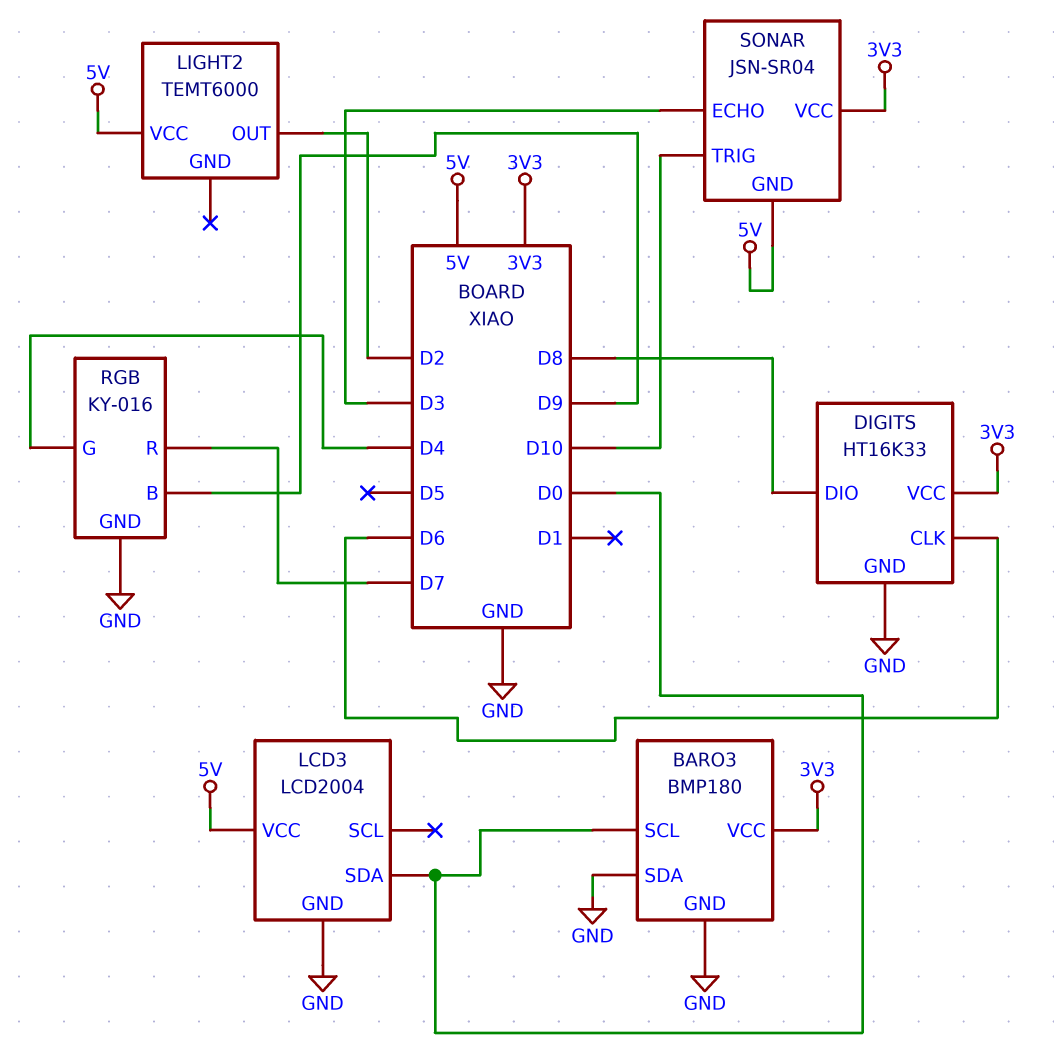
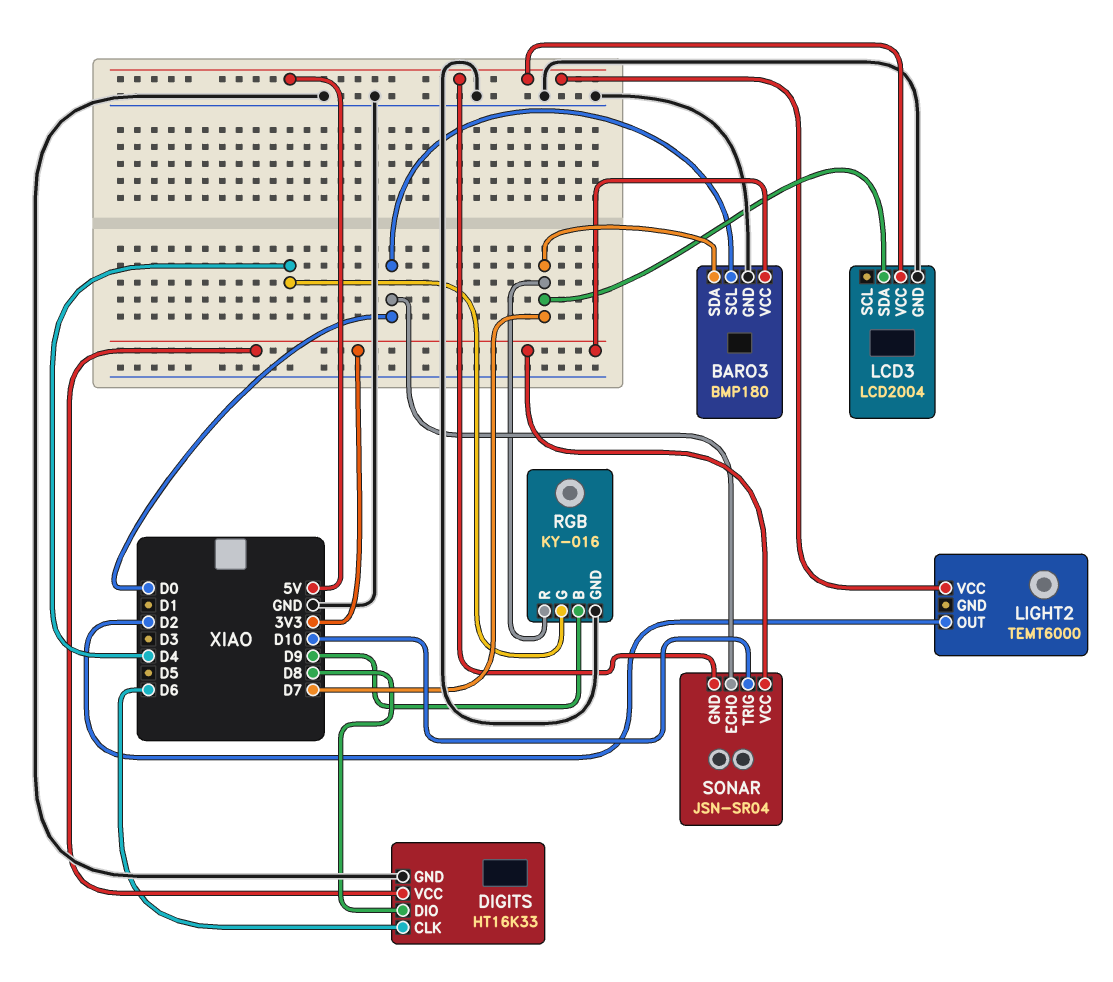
BARO3 pin SDA: GND -> D7
LCD3 pin SDA: D0 -> D7
SONAR pin ECHO: D3 -> D0

